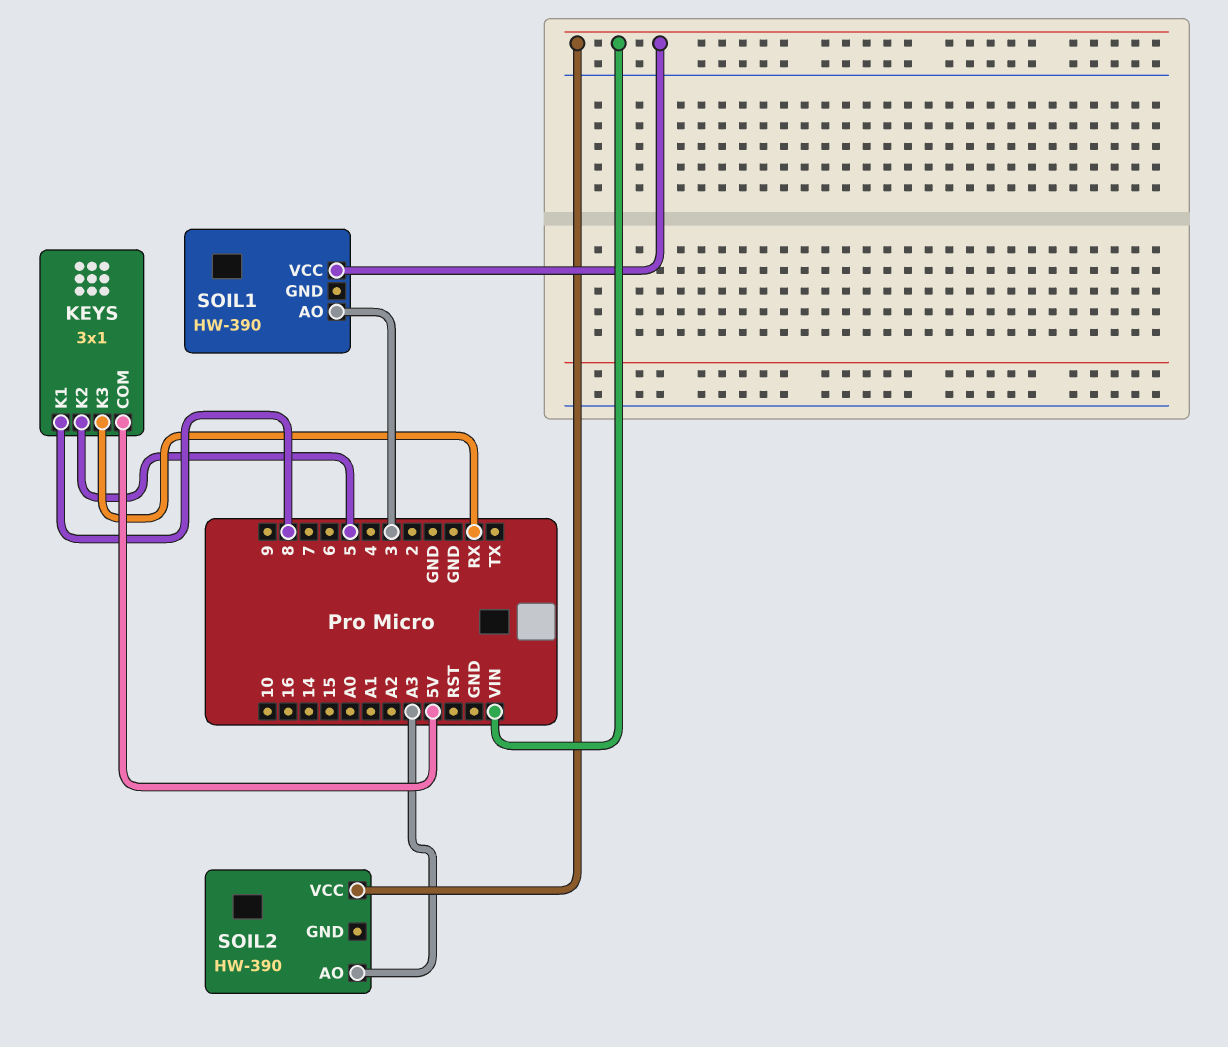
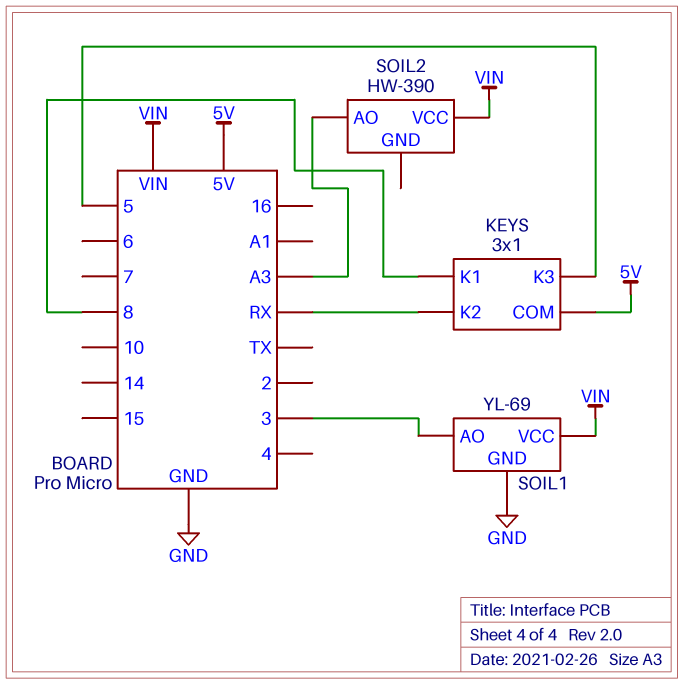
KEYS pin K2: 5 -> RX
KEYS pin K3: RX -> 5
SOIL1: HW-390 -> YL-69
SOIL1 pin GND: none -> GND

